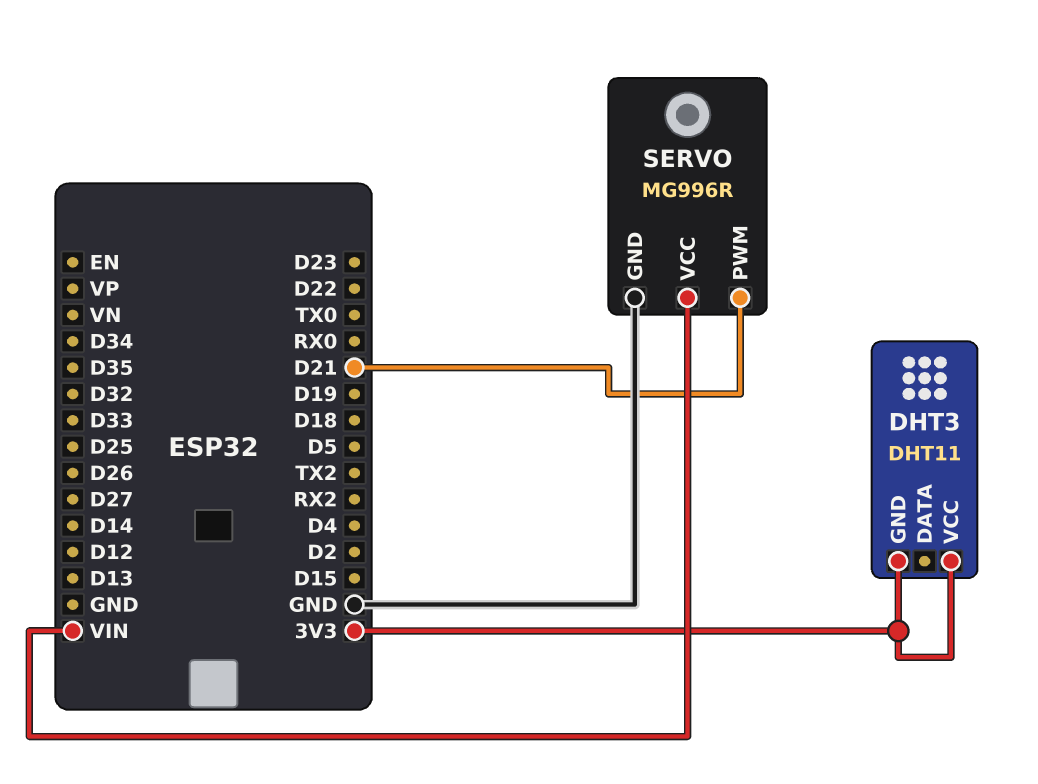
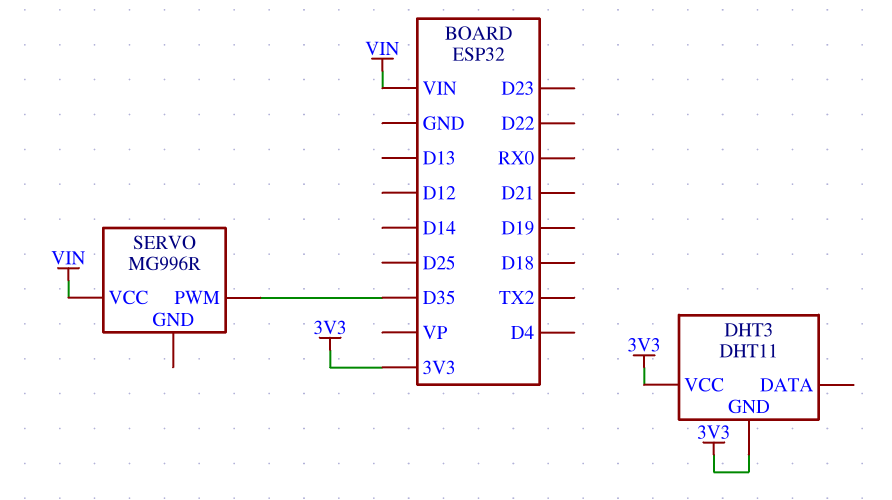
SERVO pin GND: GND -> none
SERVO pin PWM: D21 -> D35

